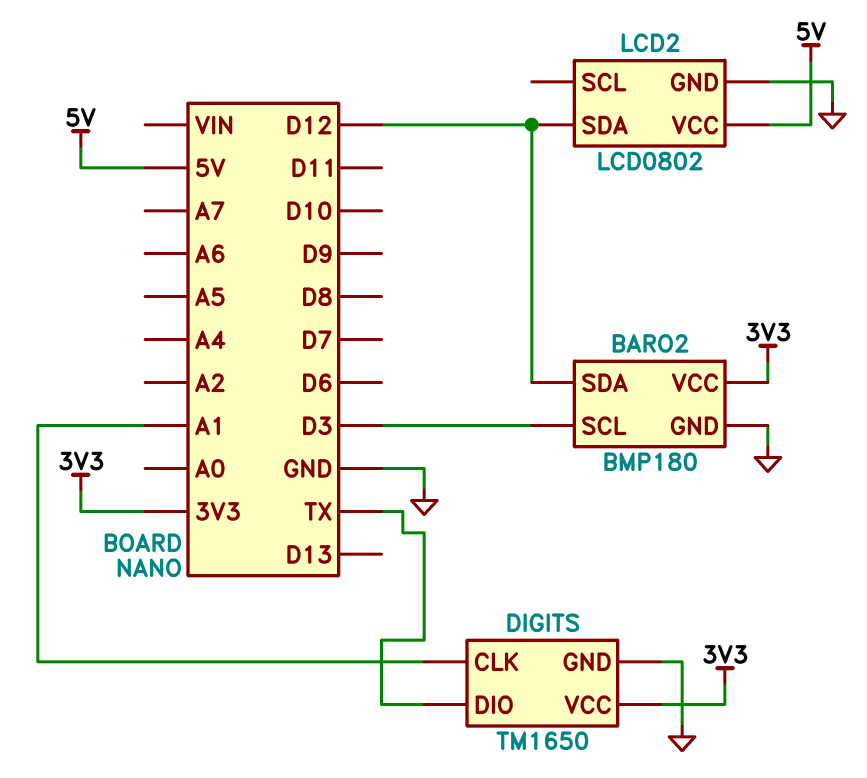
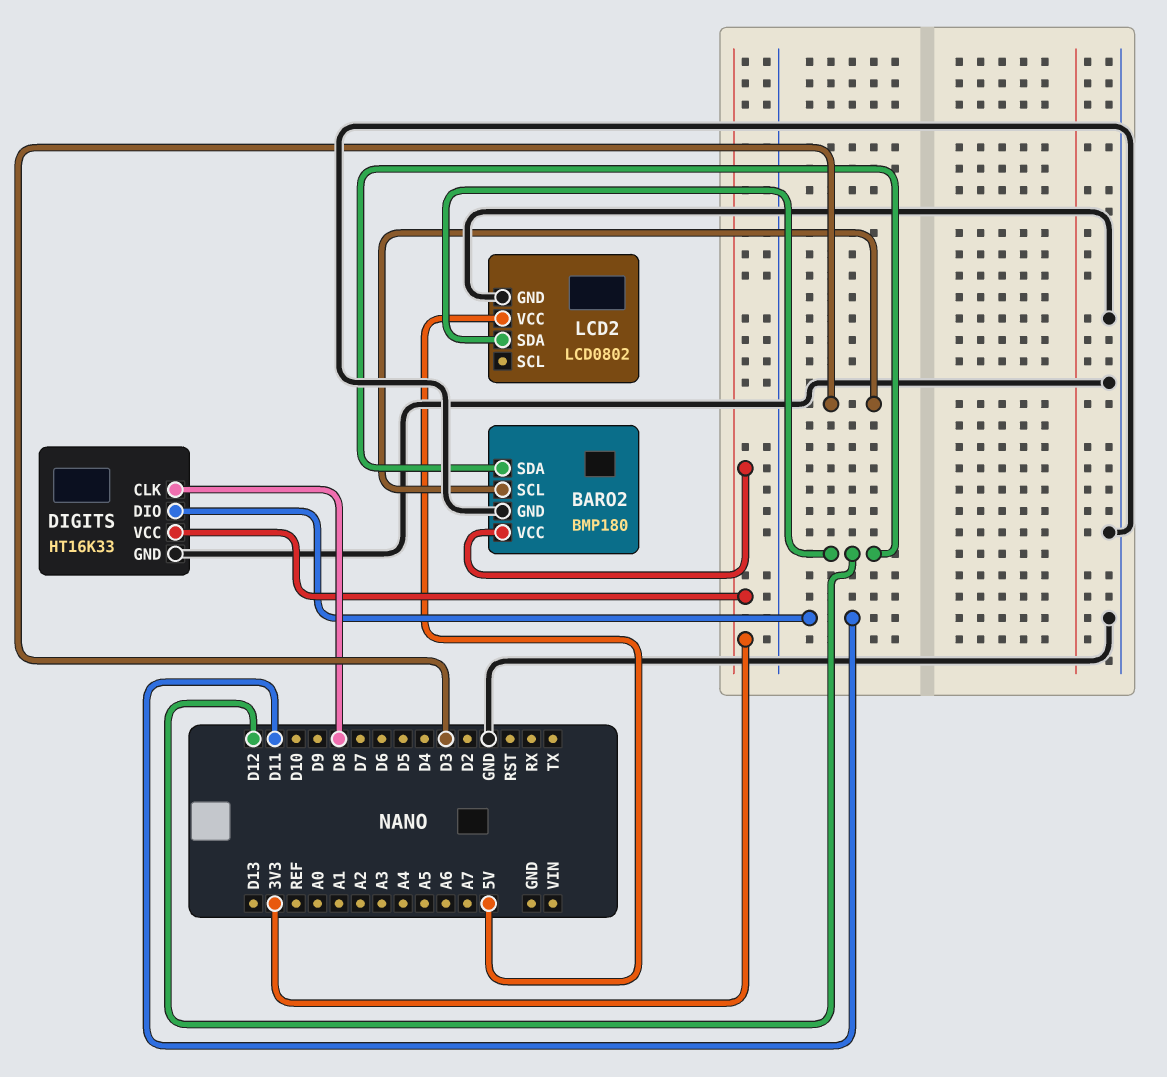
DIGITS: TM1650 -> HT16K33
DIGITS pin CLK: A1 -> D8
DIGITS pin DIO: TX -> D11

